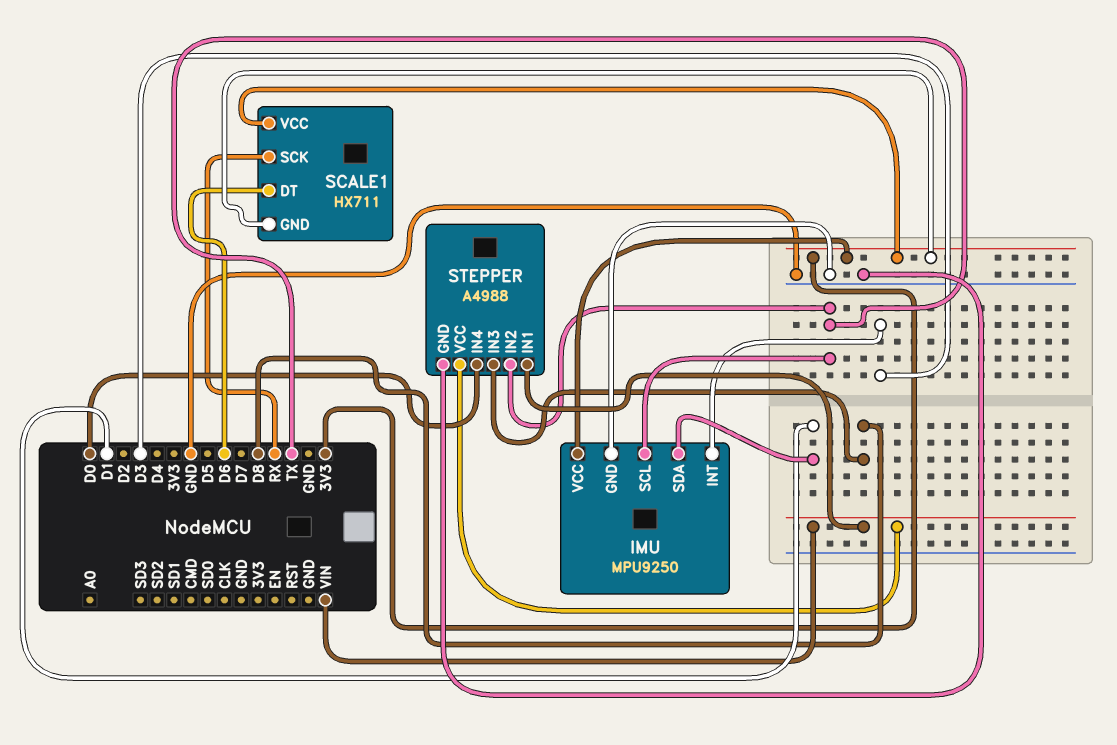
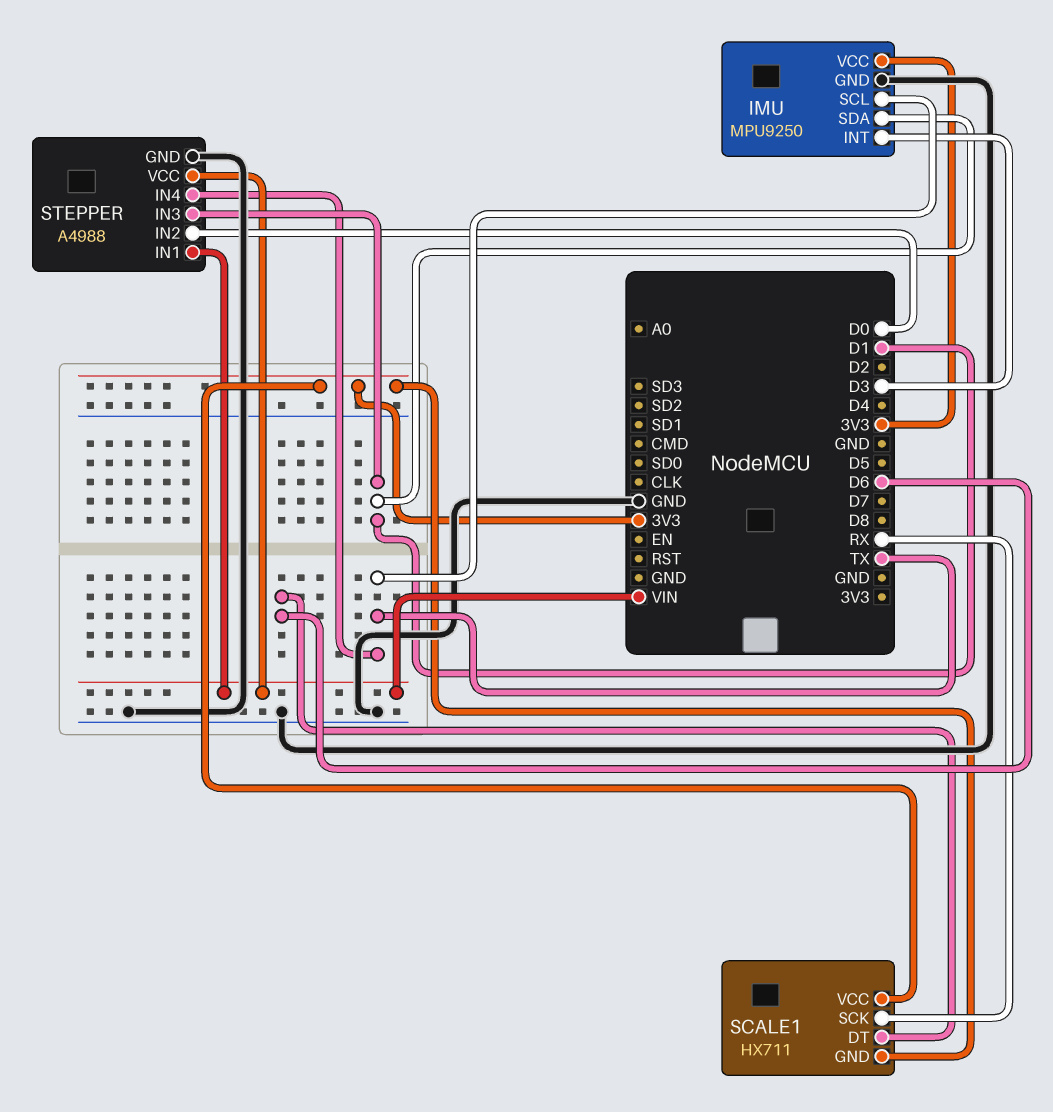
STEPPER pin IN2: TX -> D0
STEPPER pin IN3: D8 -> D1
STEPPER pin IN4: D0 -> TX

